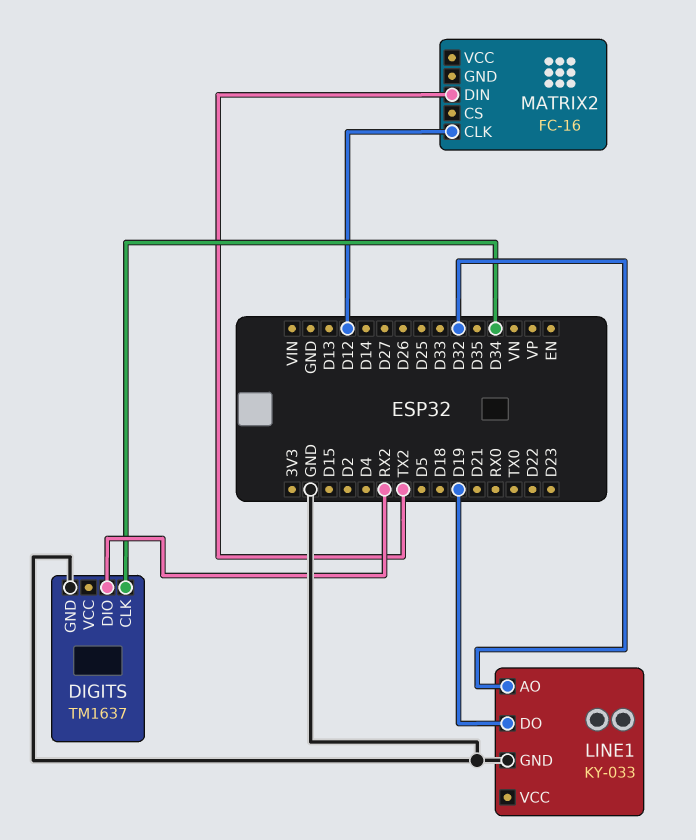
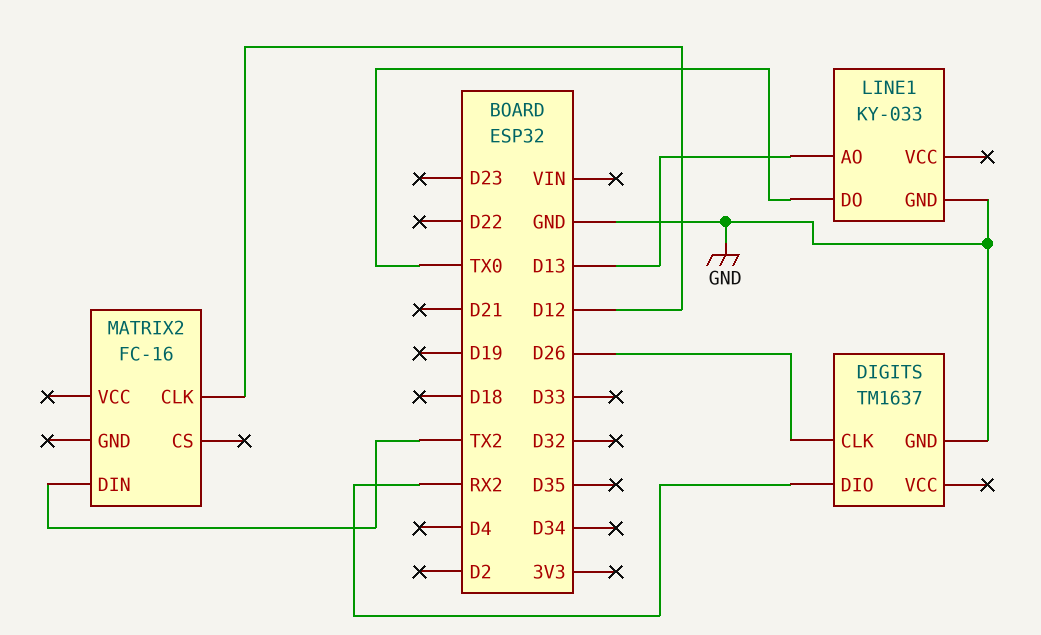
DIGITS pin CLK: D34 -> D26
LINE1 pin AO: D32 -> D13
LINE1 pin DO: D19 -> TX0

